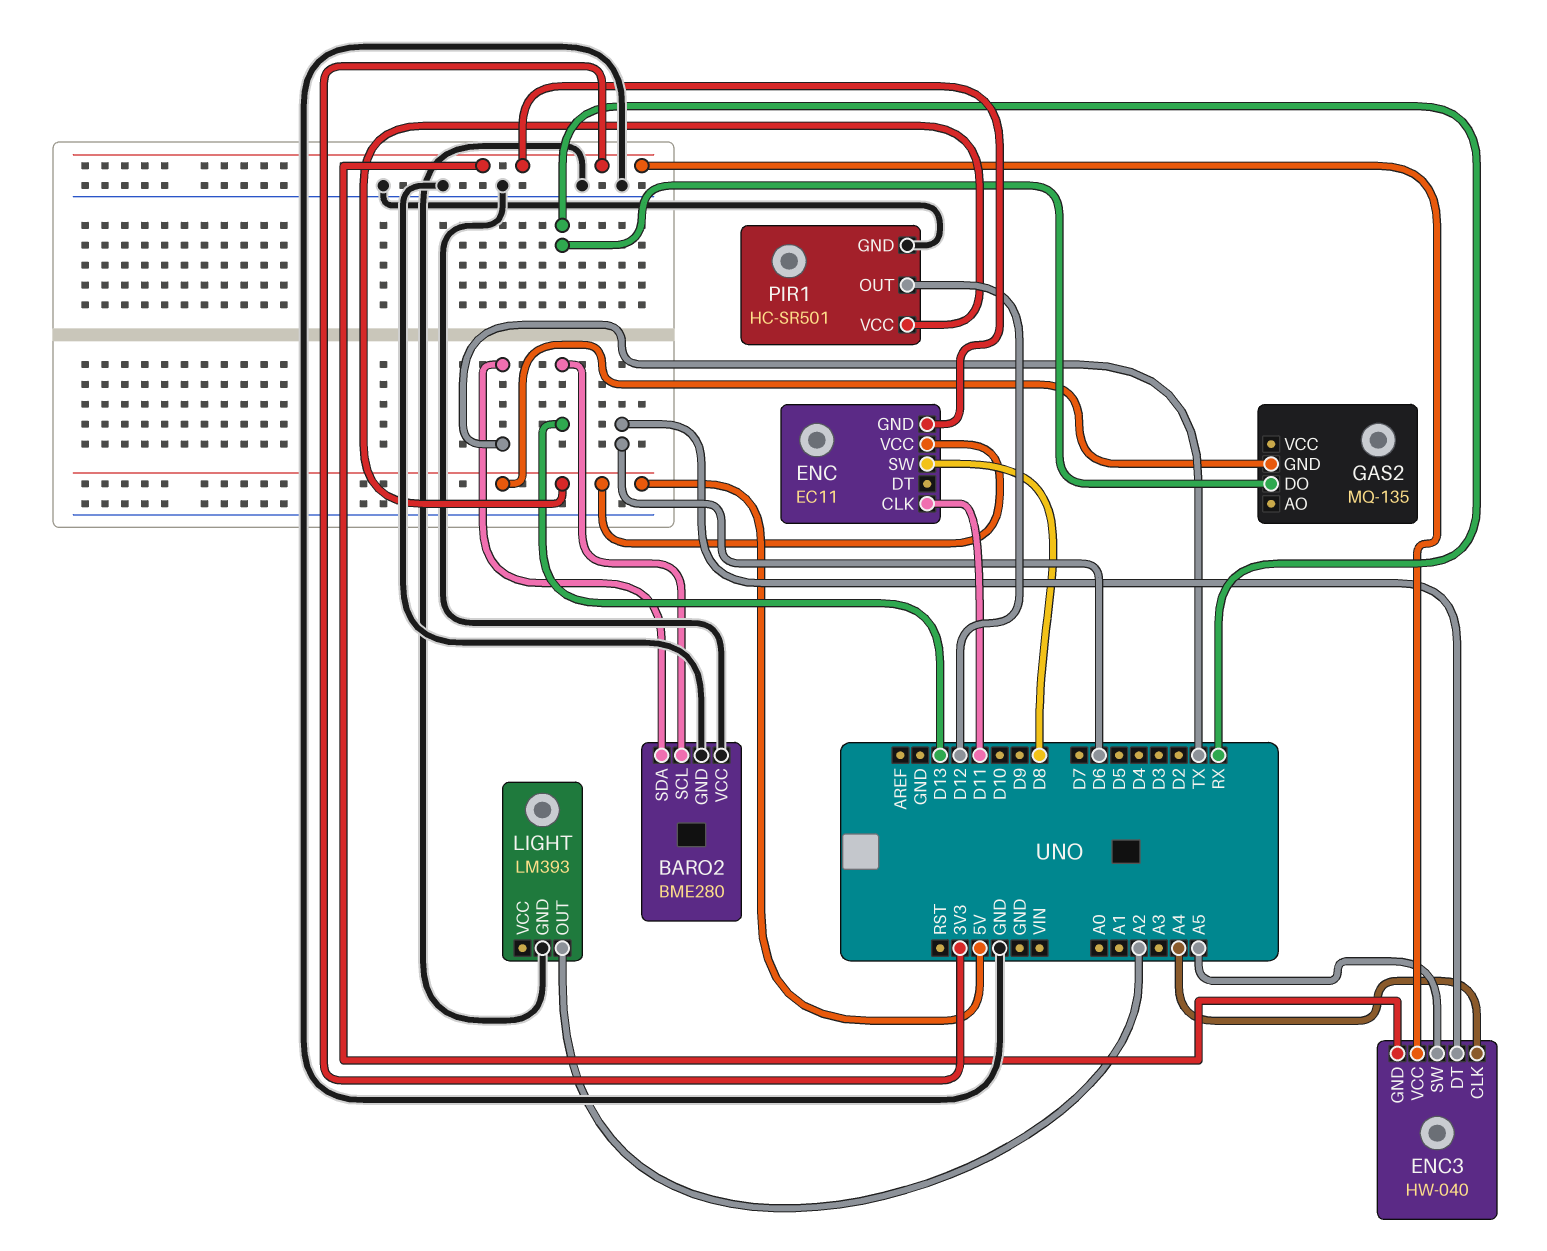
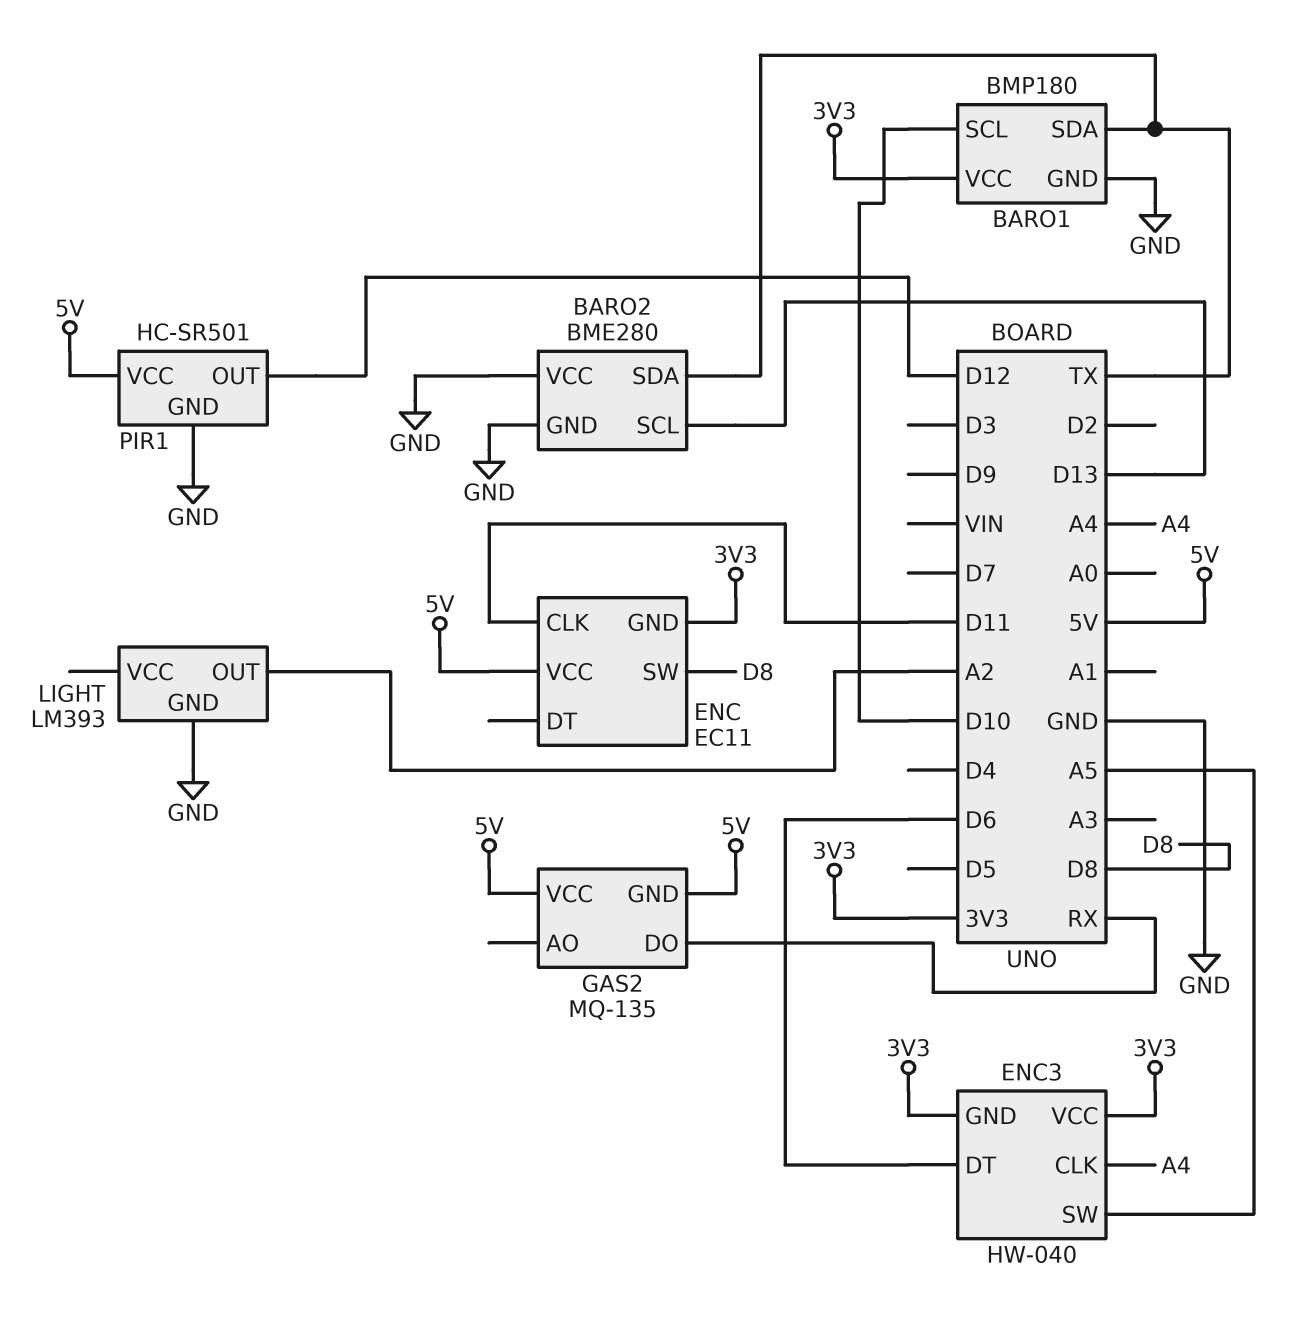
BARO1: none -> BMP180
BARO1 pin GND: none -> GND
BARO1 pin SCL: none -> D10
BARO1 pin SDA: none -> TX
BARO1 pin VCC: none -> 3V3
GAS2 pin VCC: none -> 5V

